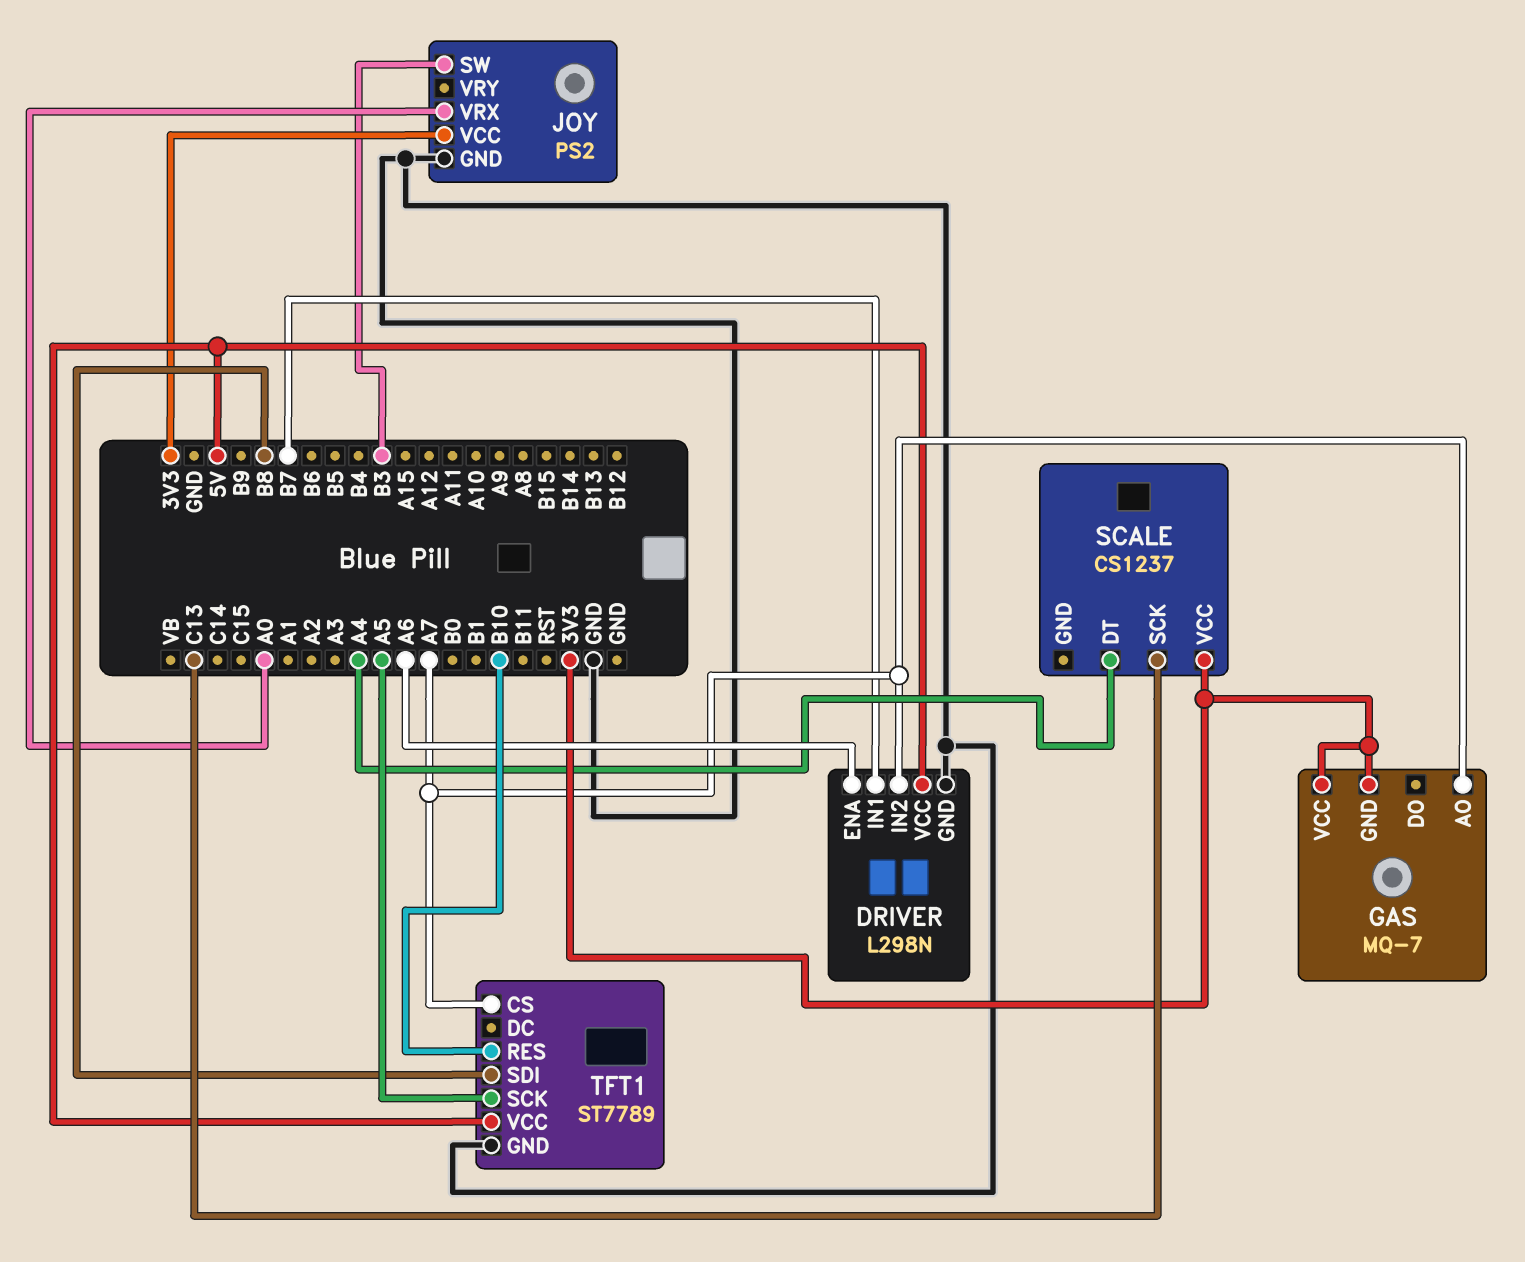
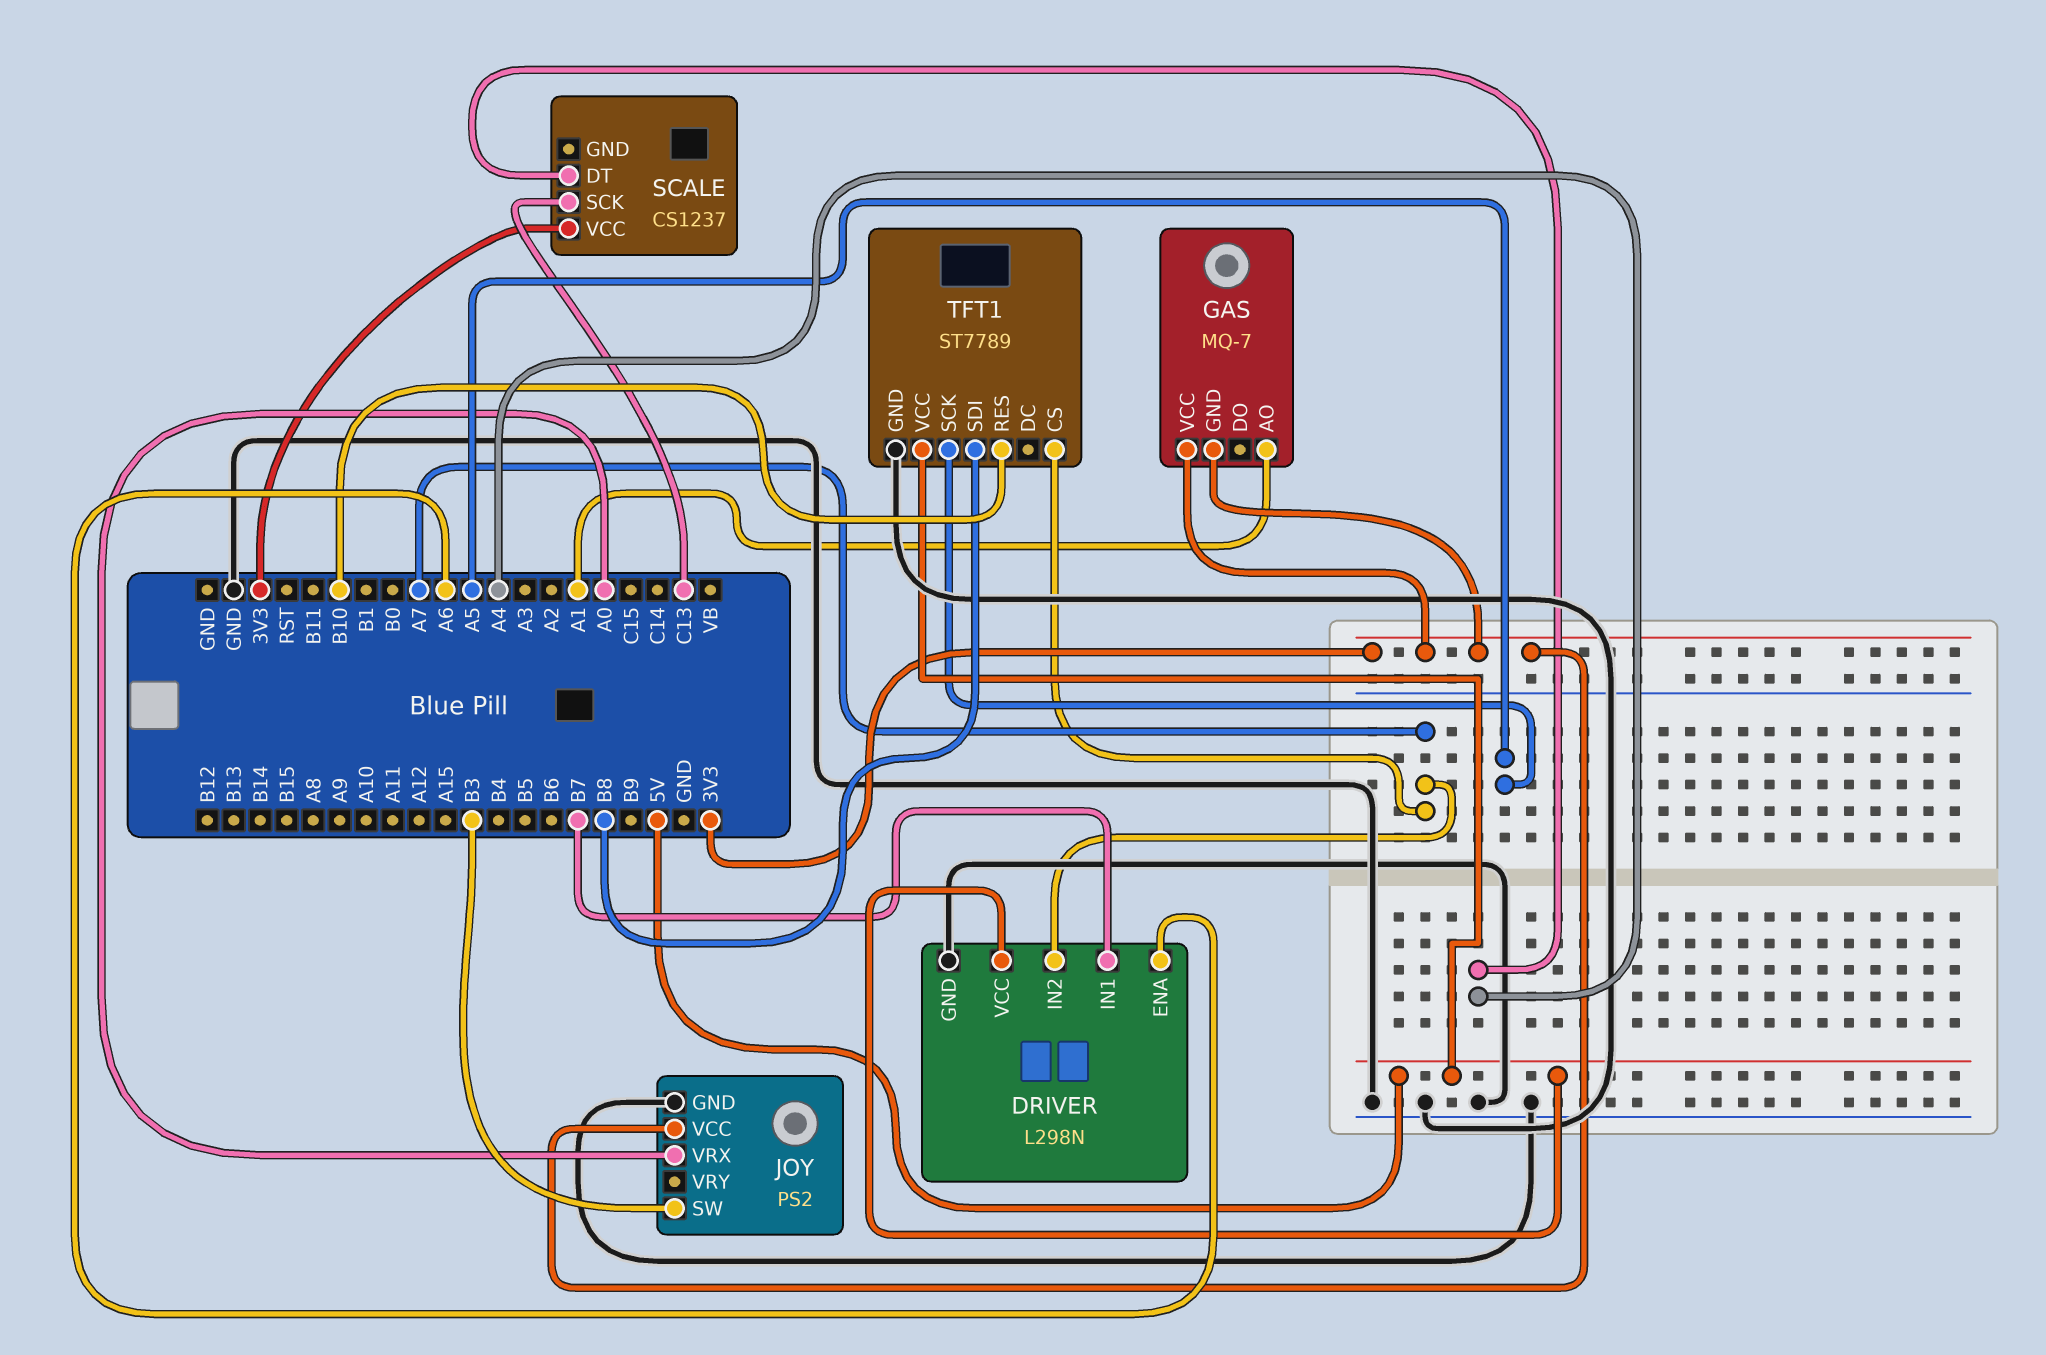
GAS pin AO: A7 -> A1

